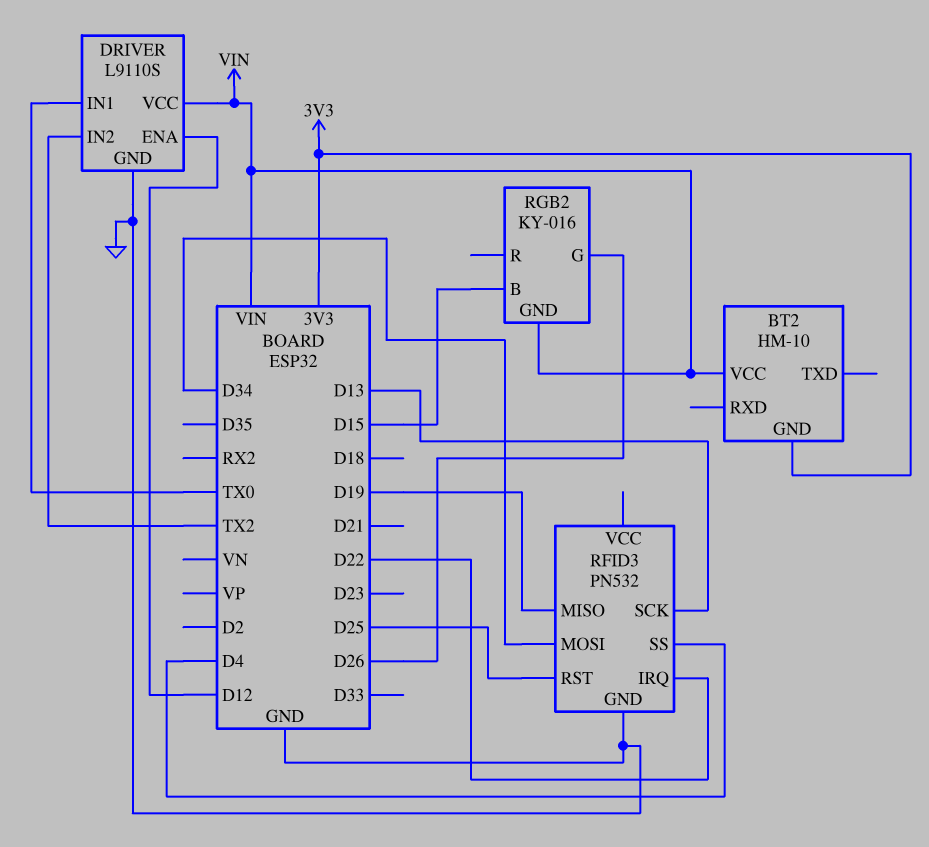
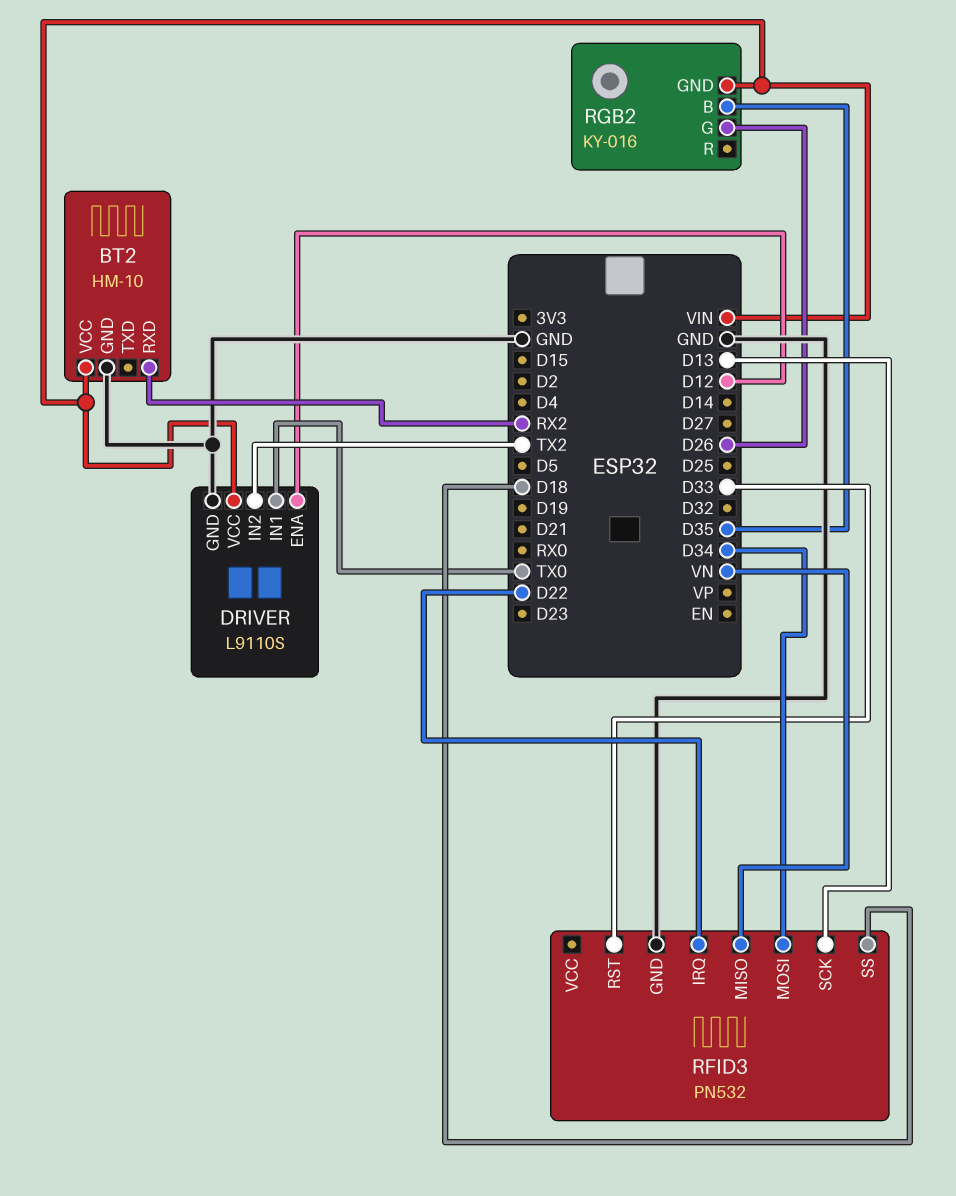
BT2 pin GND: 3V3 -> GND
BT2 pin RXD: none -> RX2
RFID3 pin MISO: D19 -> VN
RFID3 pin RST: D25 -> D33
RFID3 pin SS: D4 -> D18
RGB2 pin B: D15 -> D35

